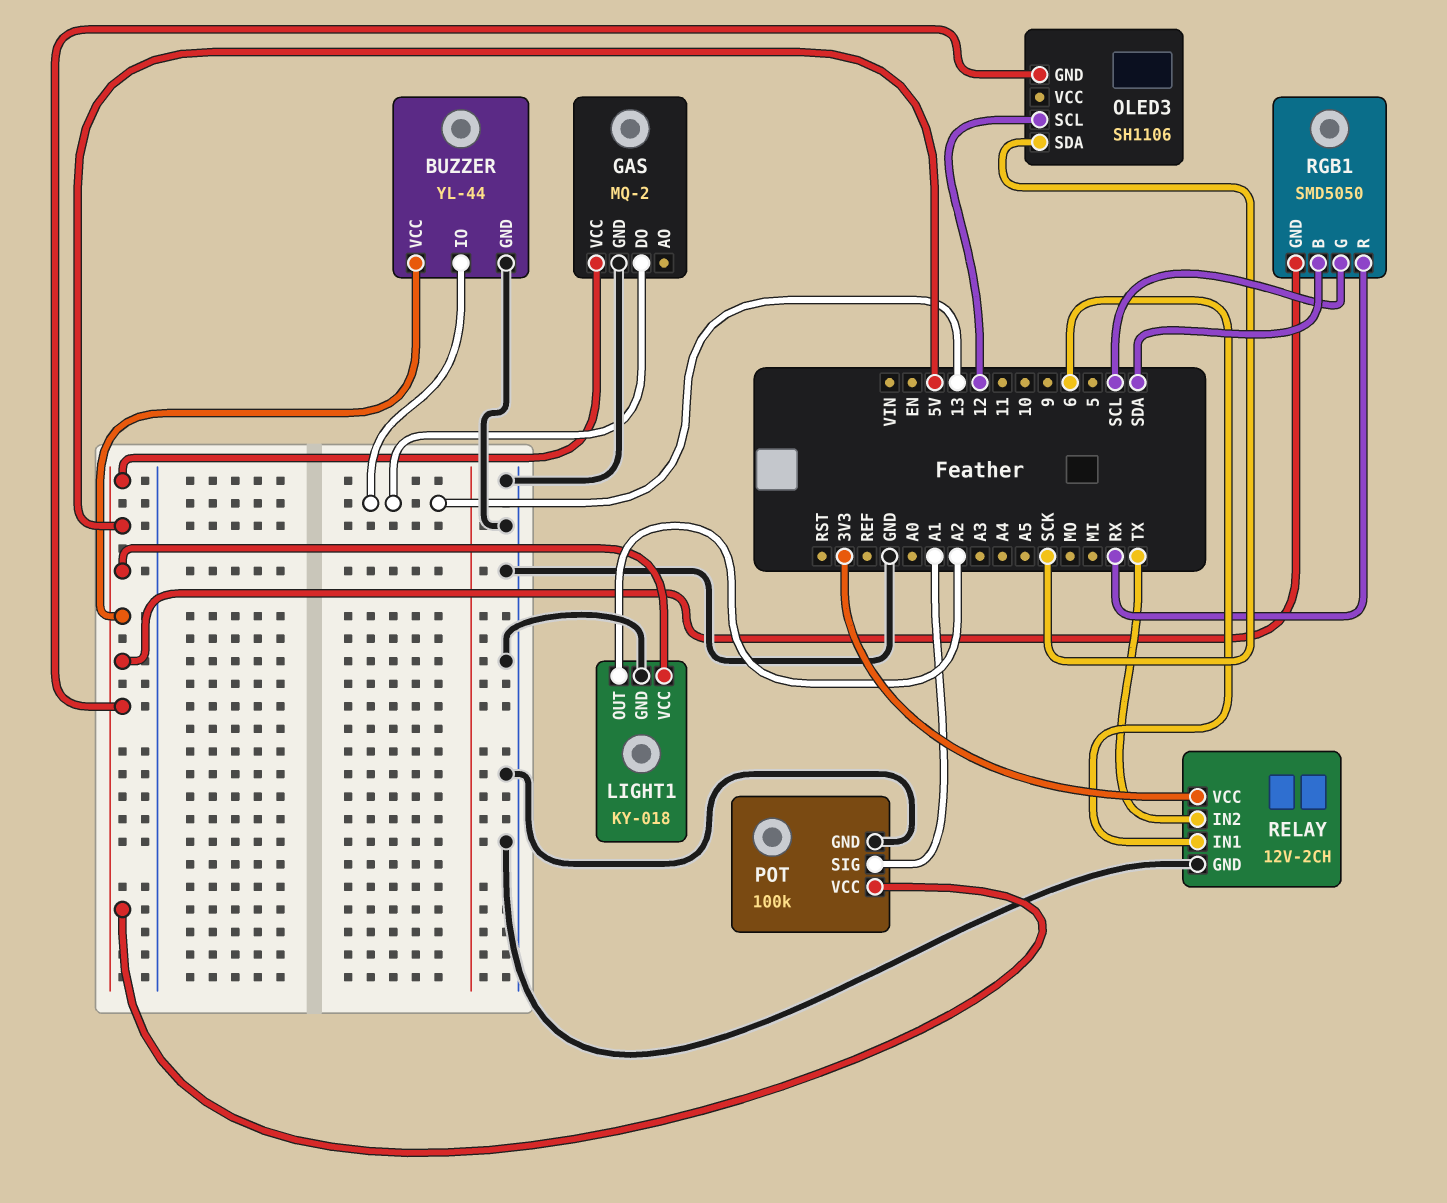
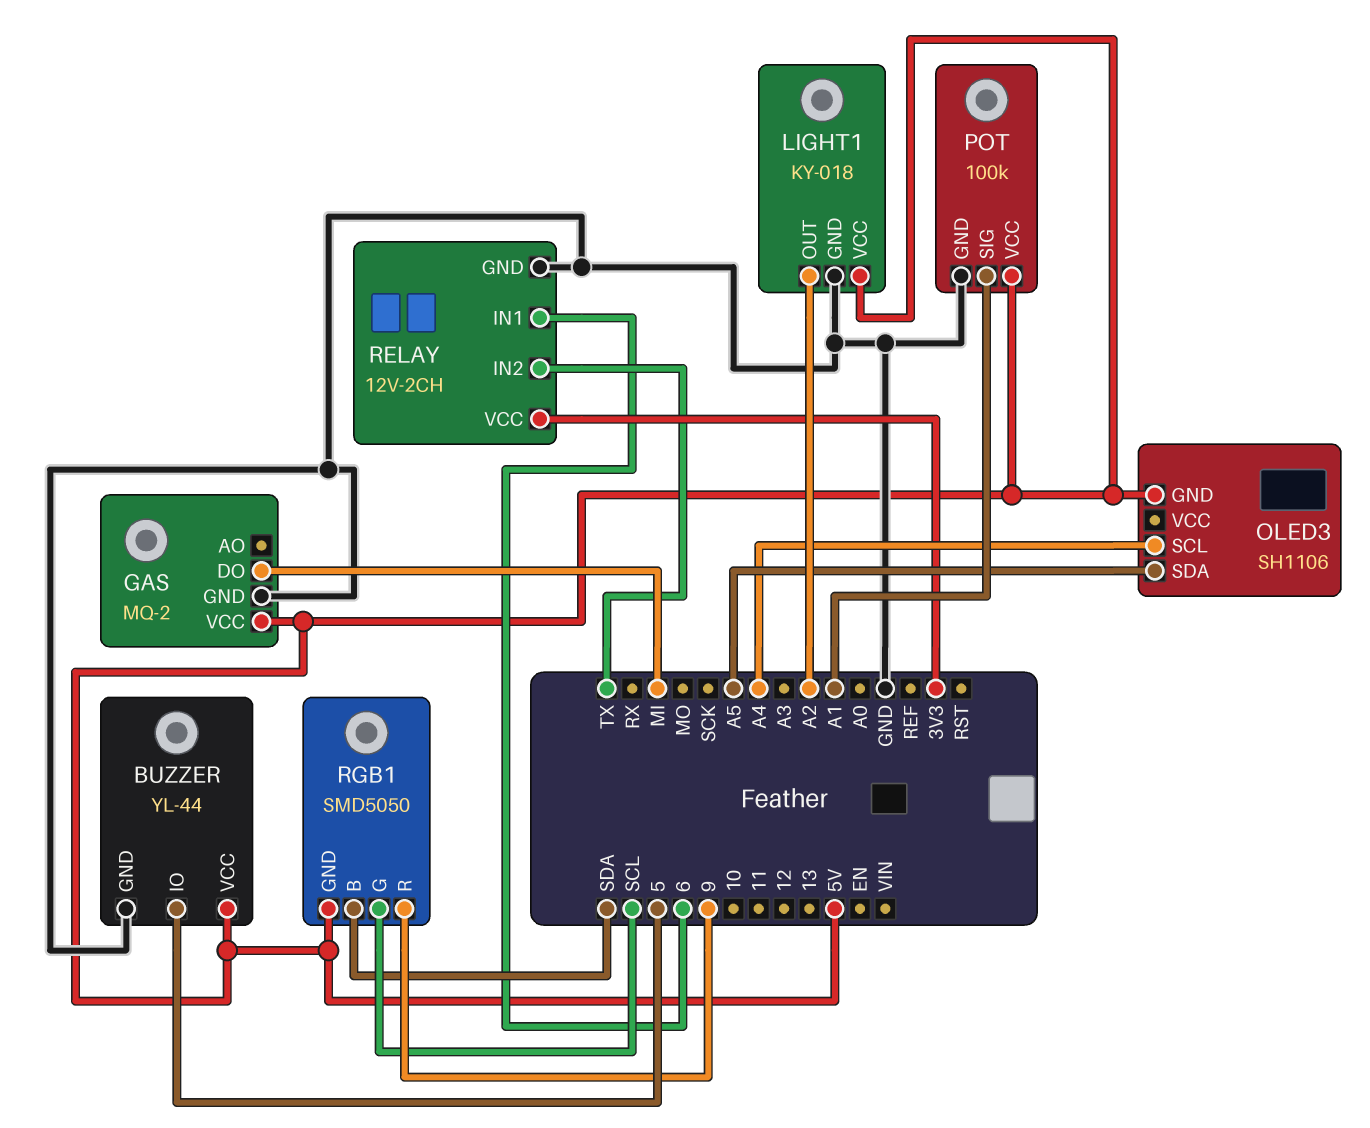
BUZZER pin IO: 13 -> 5
GAS pin DO: 13 -> MI
OLED3 pin SCL: 12 -> A4
OLED3 pin SDA: SCK -> A5
RGB1 pin R: RX -> 9

